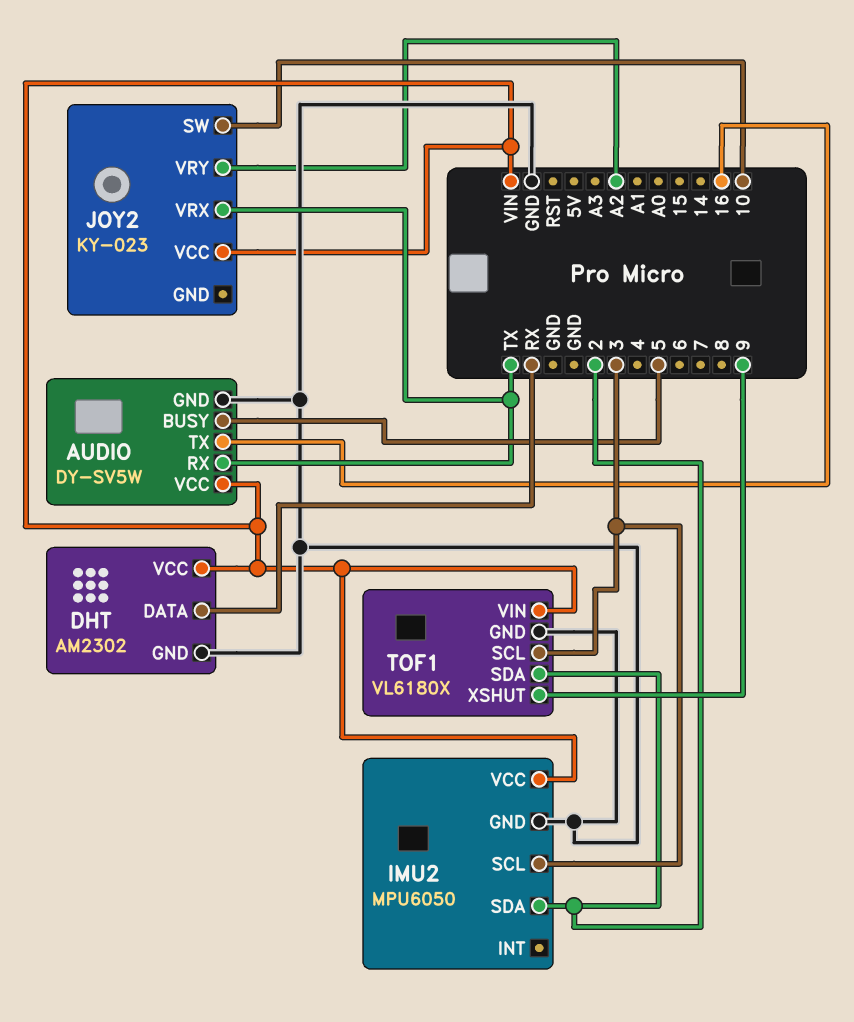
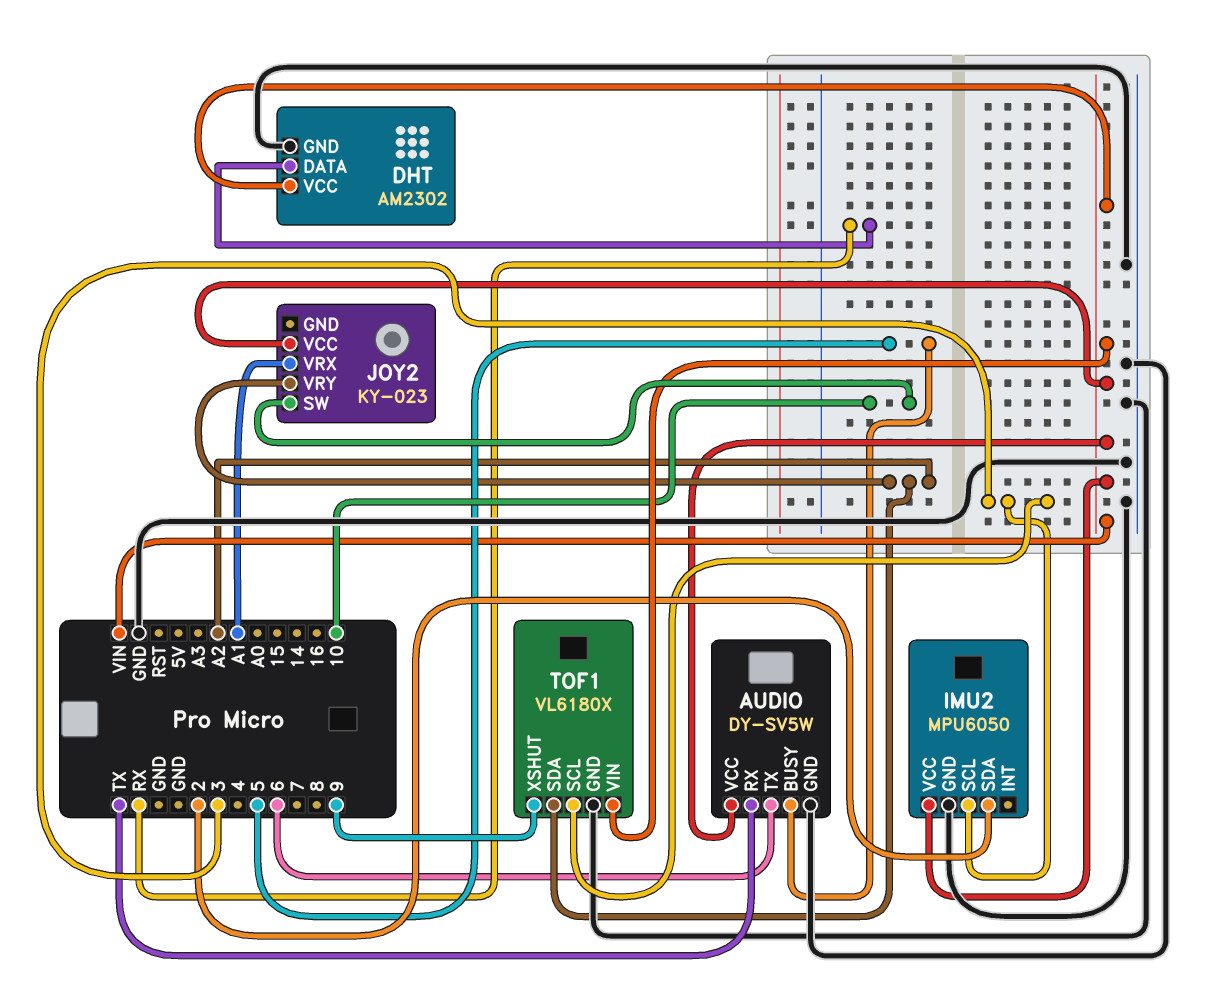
AUDIO pin TX: 16 -> 6
JOY2 pin VRX: TX -> A1
TOF1 pin SDA: 2 -> A2

